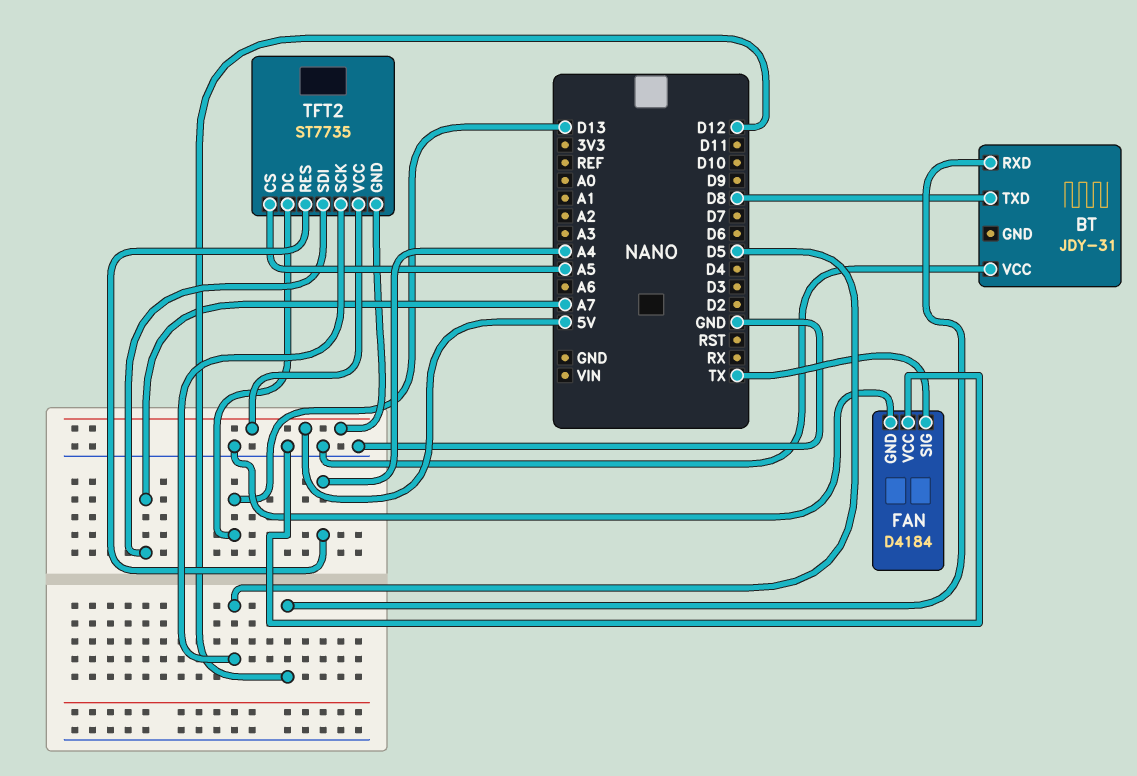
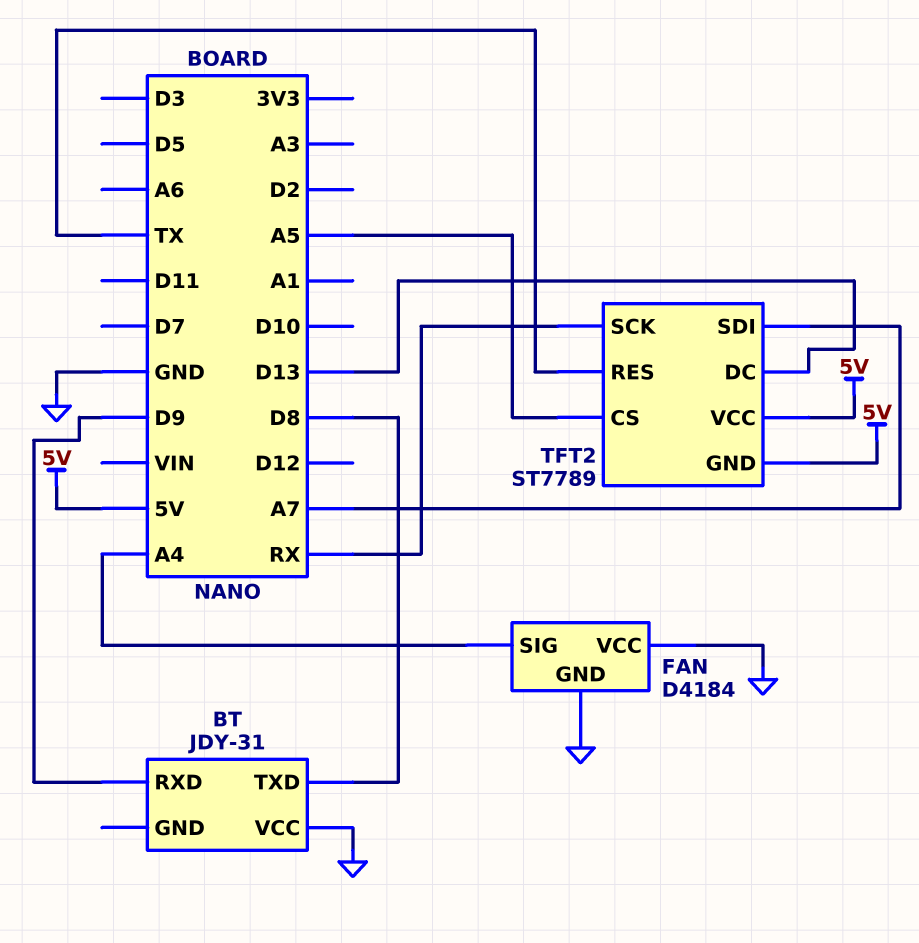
BT pin RXD: D12 -> D9
FAN pin SIG: TX -> A4
TFT2: ST7735 -> ST7789
TFT2 pin RES: A4 -> TX
TFT2 pin SCK: D5 -> RX

